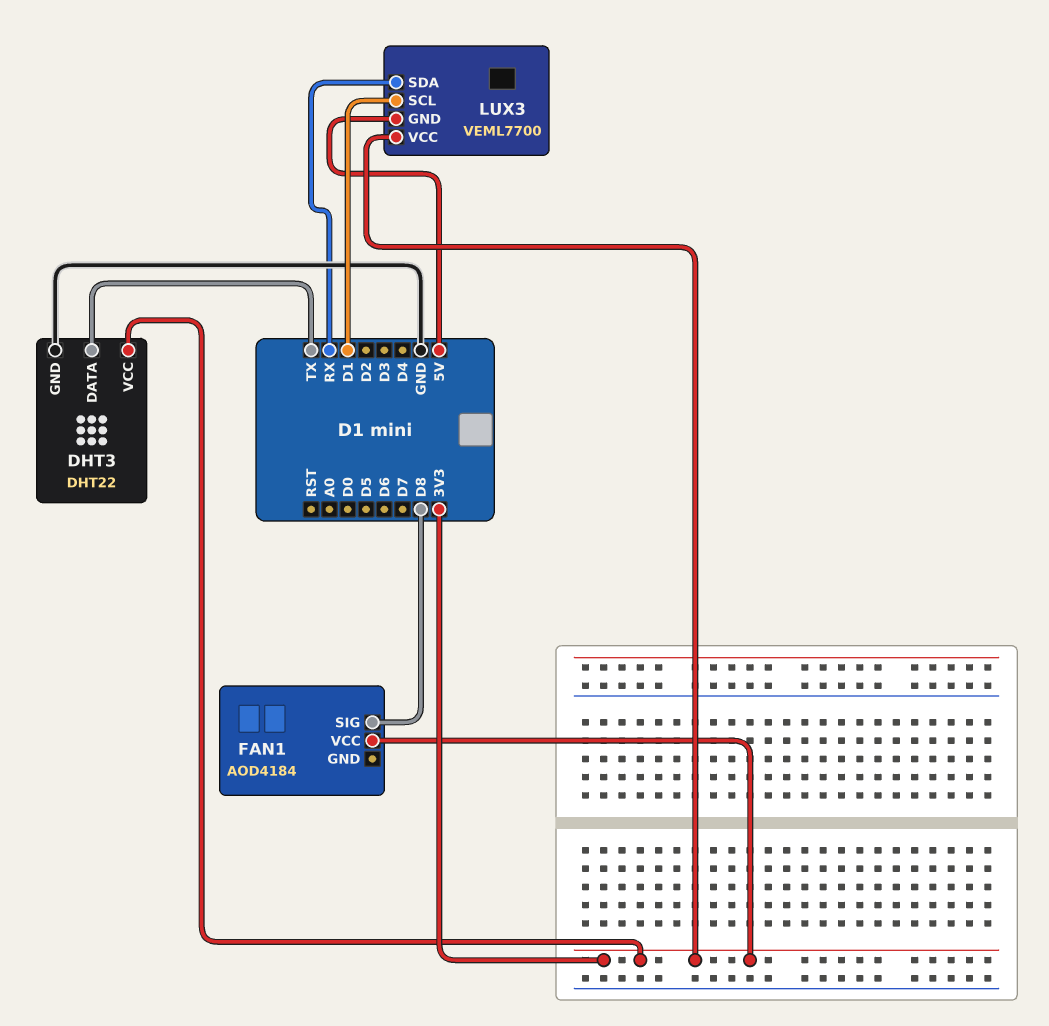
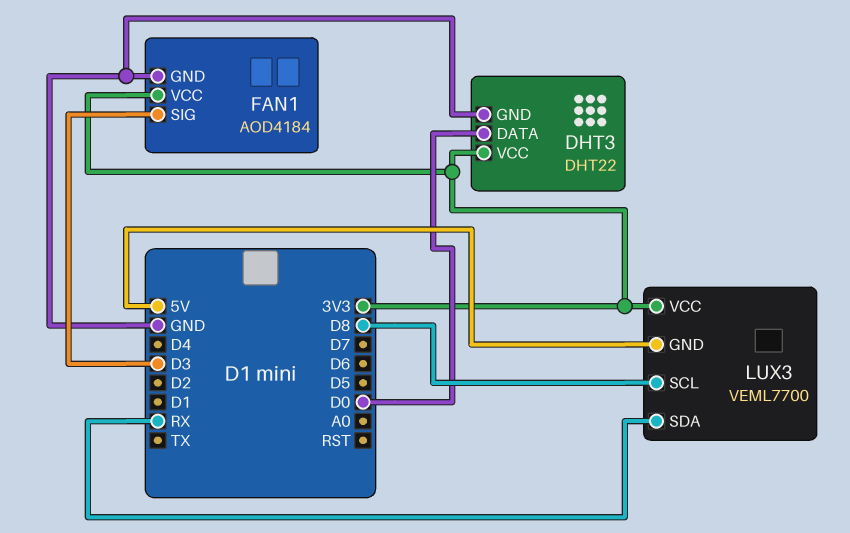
DHT3 pin DATA: TX -> D0
FAN1 pin GND: none -> GND
FAN1 pin SIG: D8 -> D3
LUX3 pin SCL: D1 -> D8

